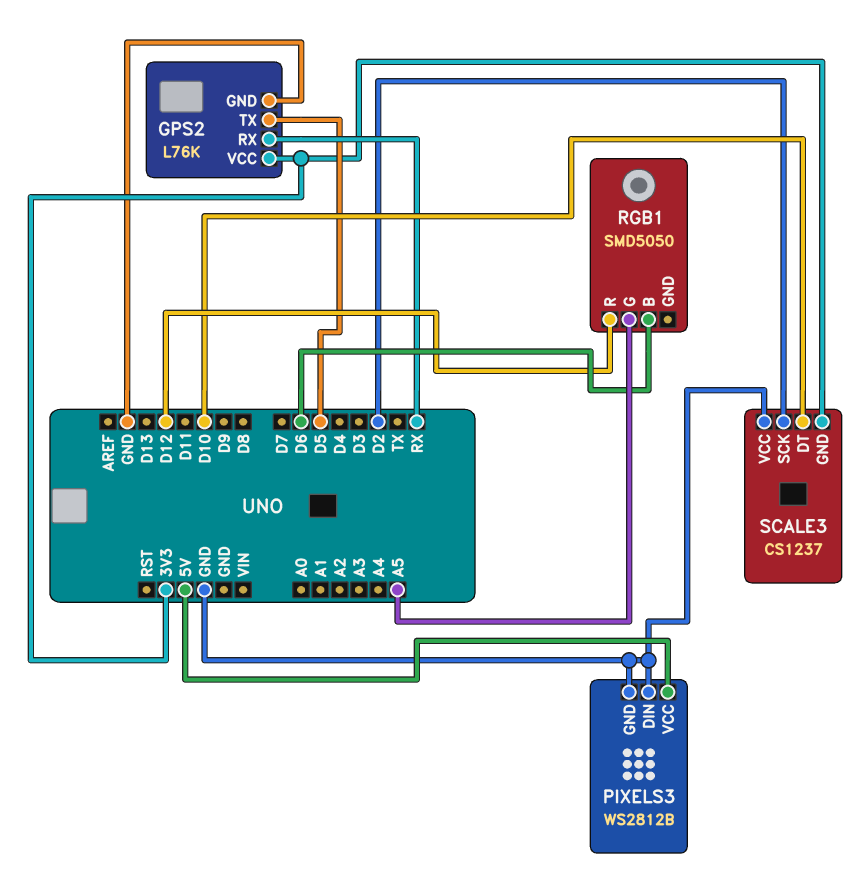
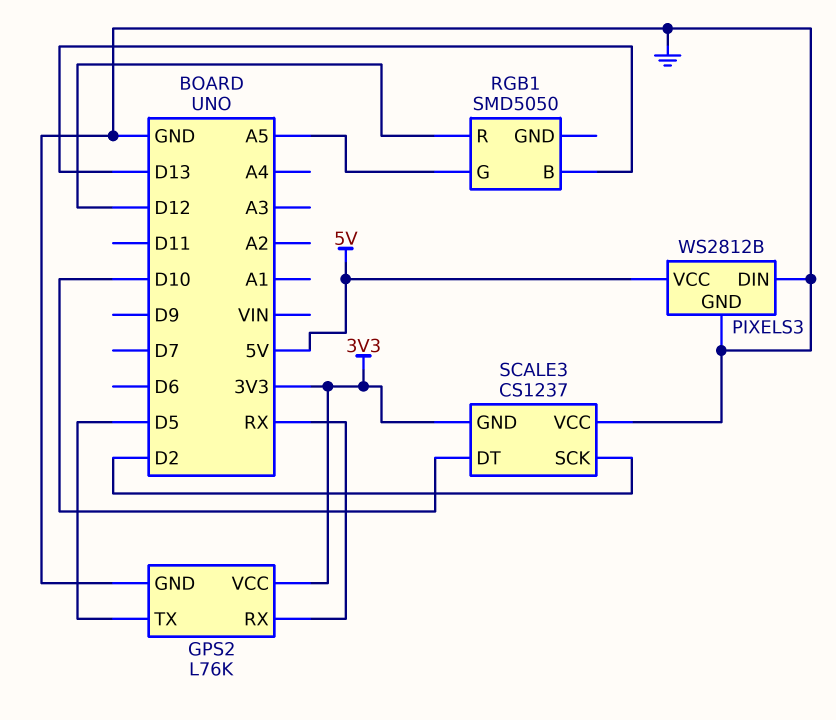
RGB1 pin B: D6 -> D13

